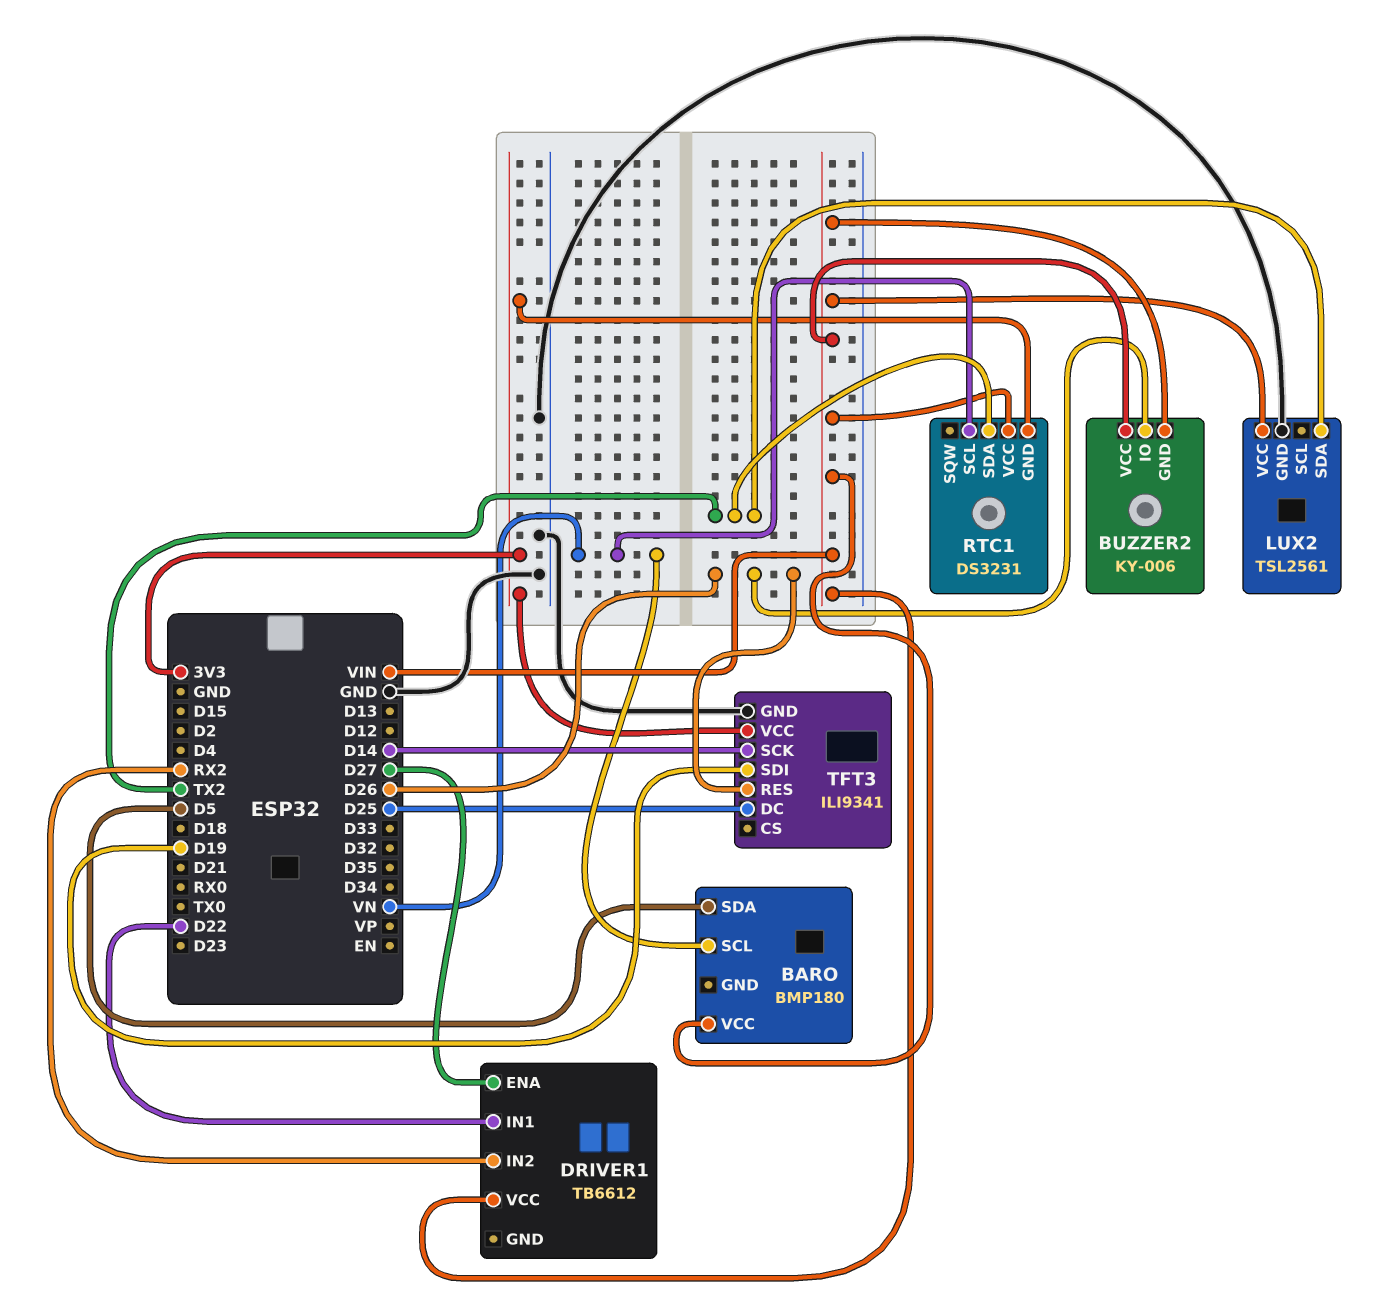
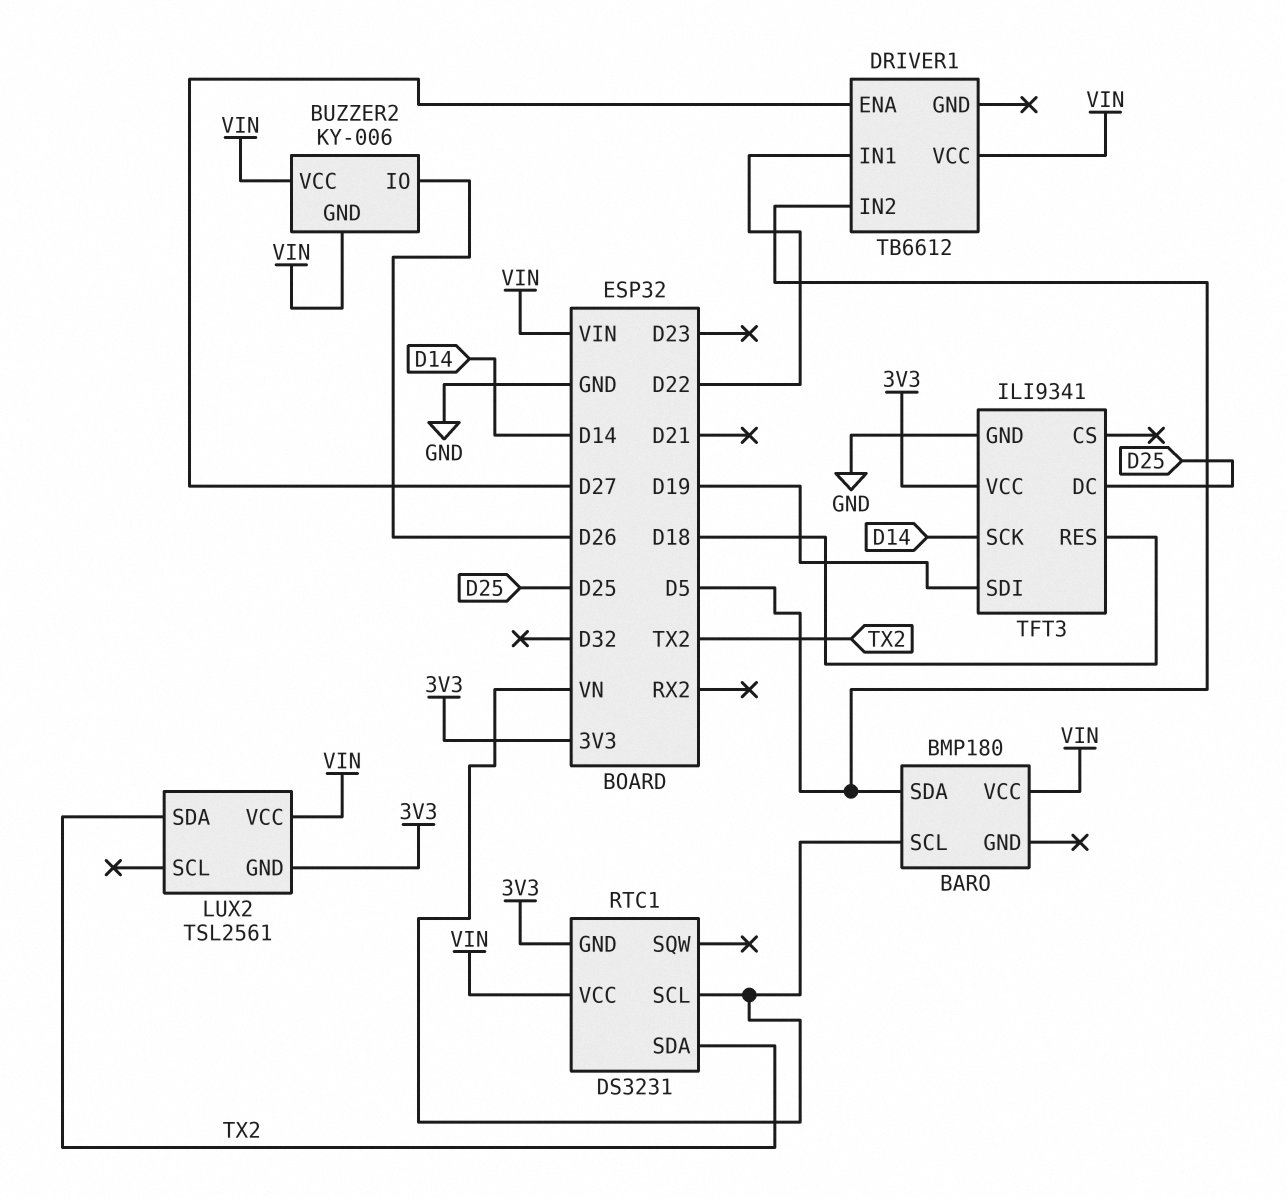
DRIVER1 pin IN2: RX2 -> D5
LUX2 pin GND: GND -> 3V3
TFT3 pin RES: D26 -> D18

